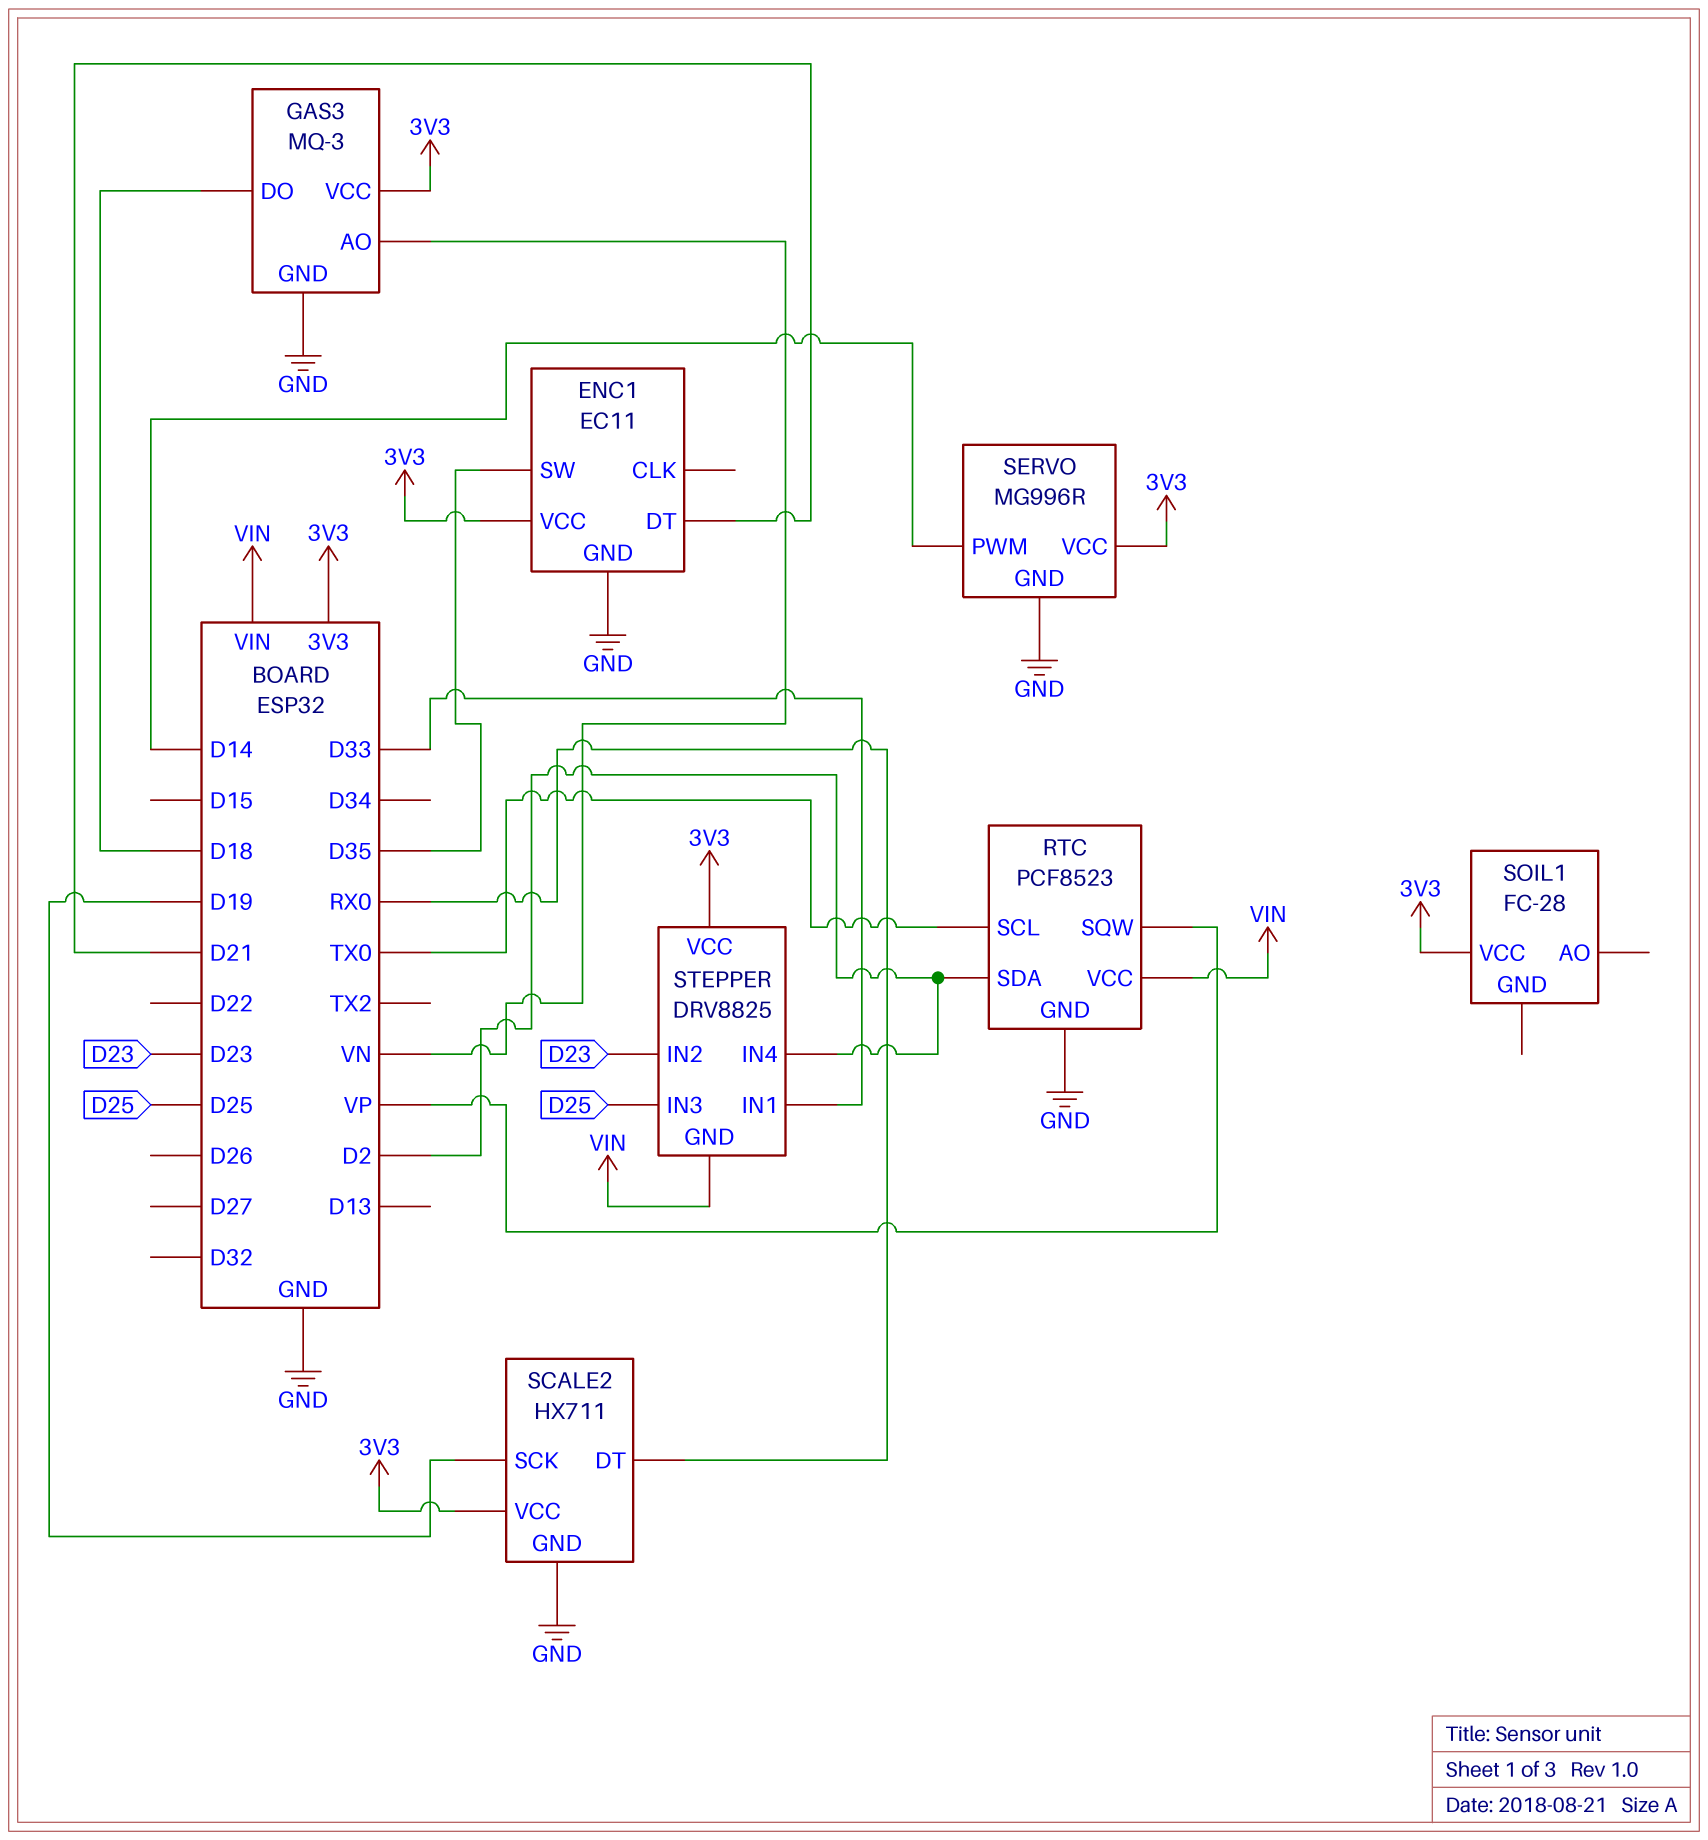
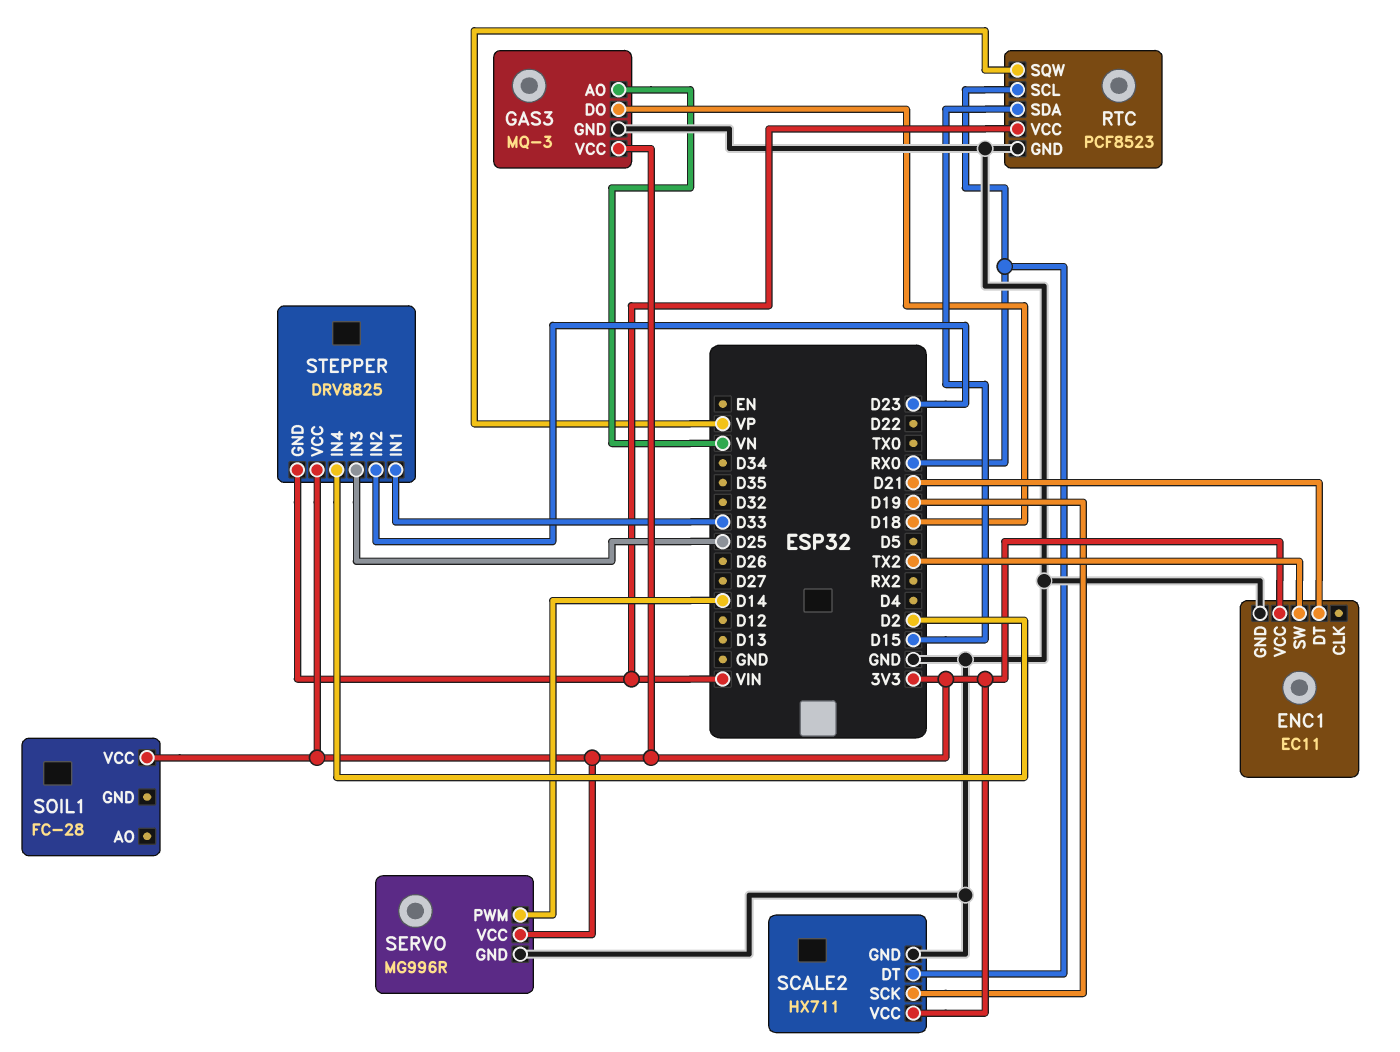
ENC1 pin SW: D35 -> TX2
RTC pin SCL: TX0 -> RX0
RTC pin SDA: D2 -> D15

